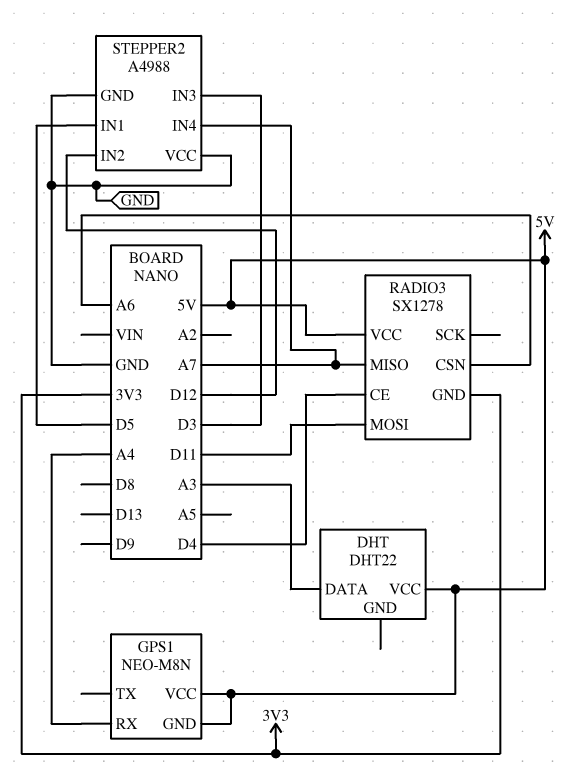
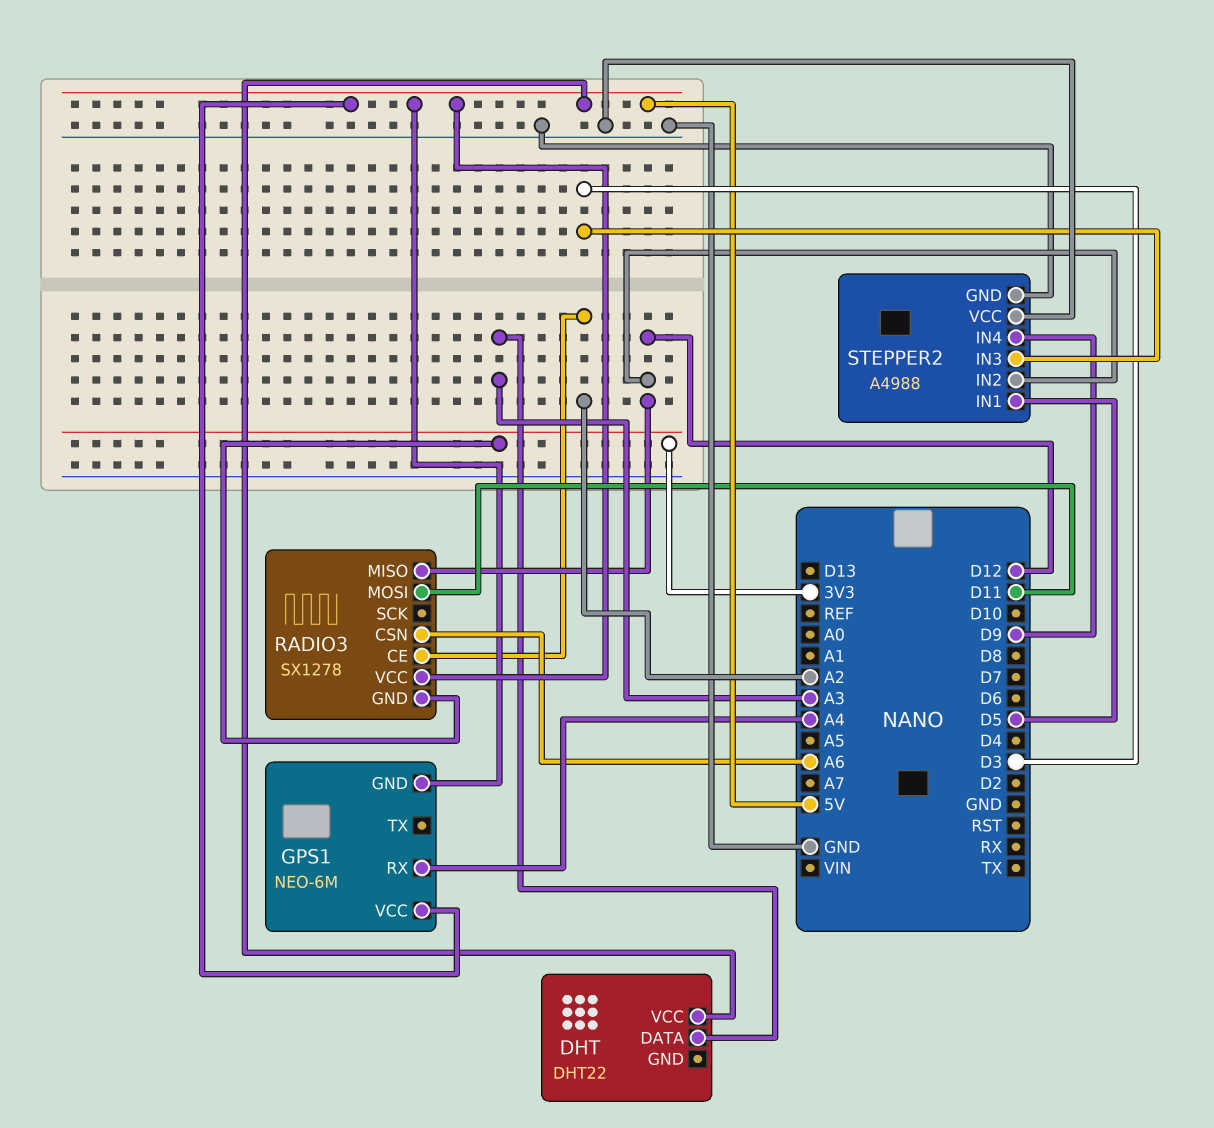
GPS1: NEO-M8N -> NEO-6M
RADIO3 pin CE: D4 -> A2
RADIO3 pin MISO: A7 -> D12
STEPPER2 pin IN4: A7 -> D9

